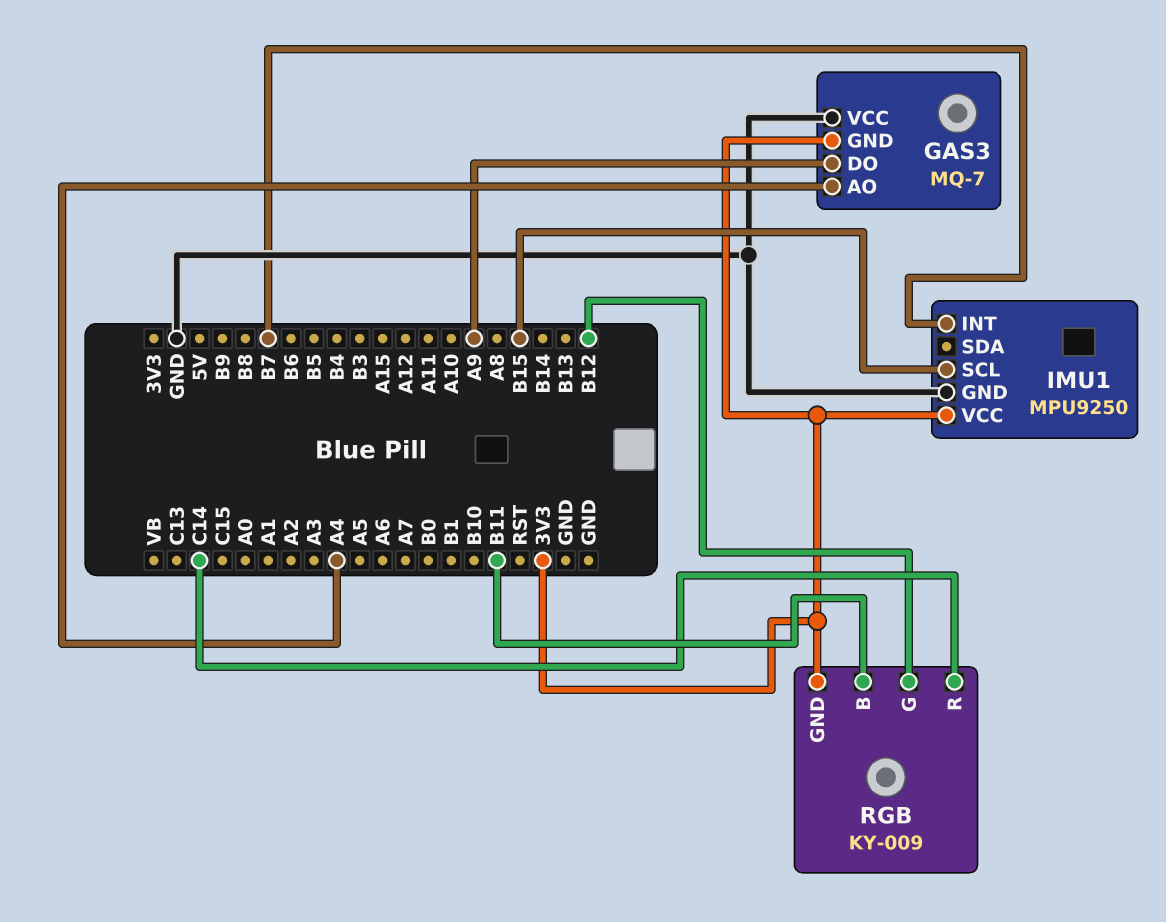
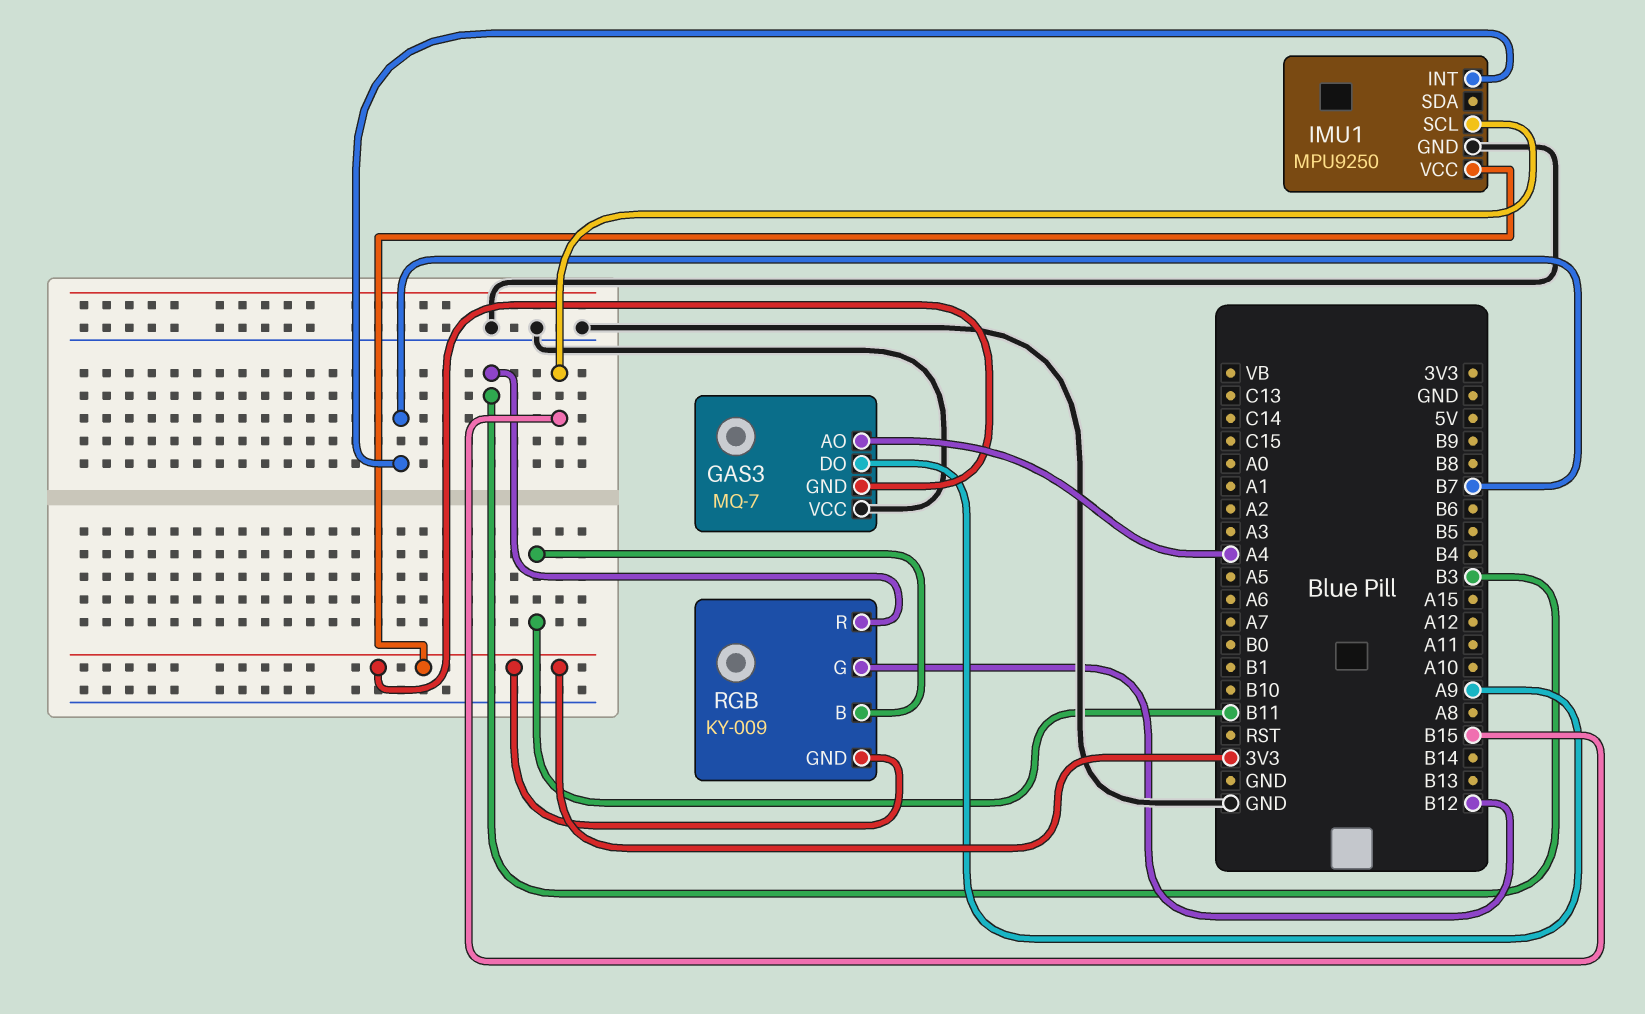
RGB pin R: C14 -> B3

